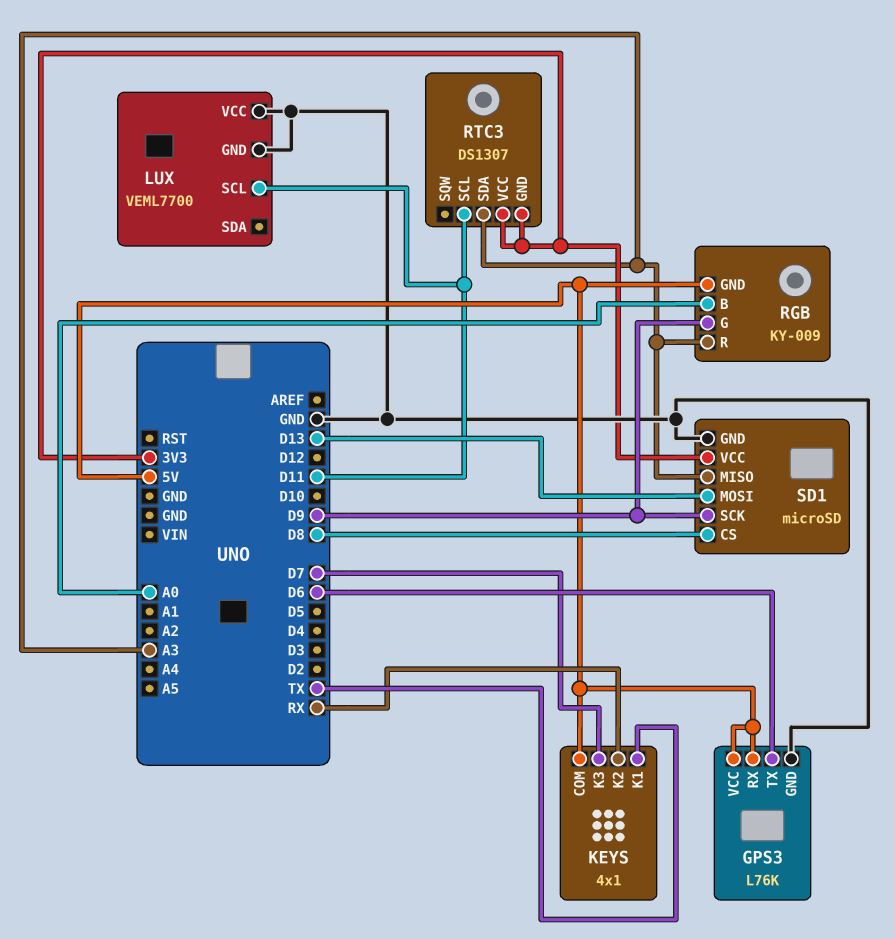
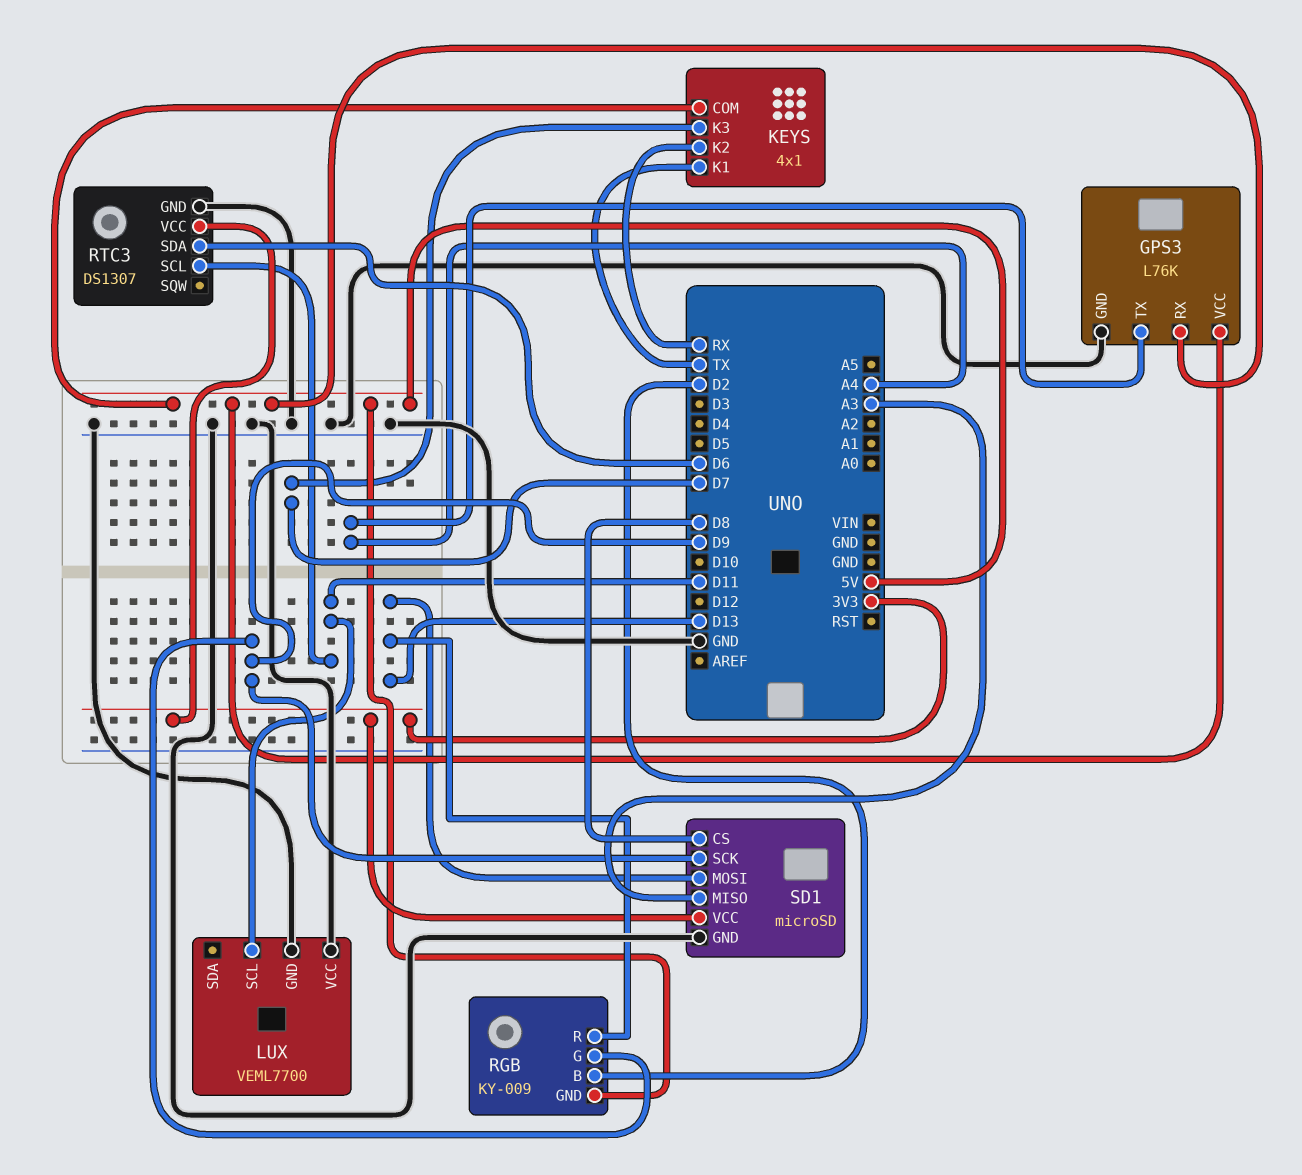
GPS3 pin TX: D6 -> A4
RGB pin B: A0 -> D2
RGB pin R: A3 -> D13
RTC3 pin GND: 3V3 -> GND
RTC3 pin SDA: A3 -> D6

